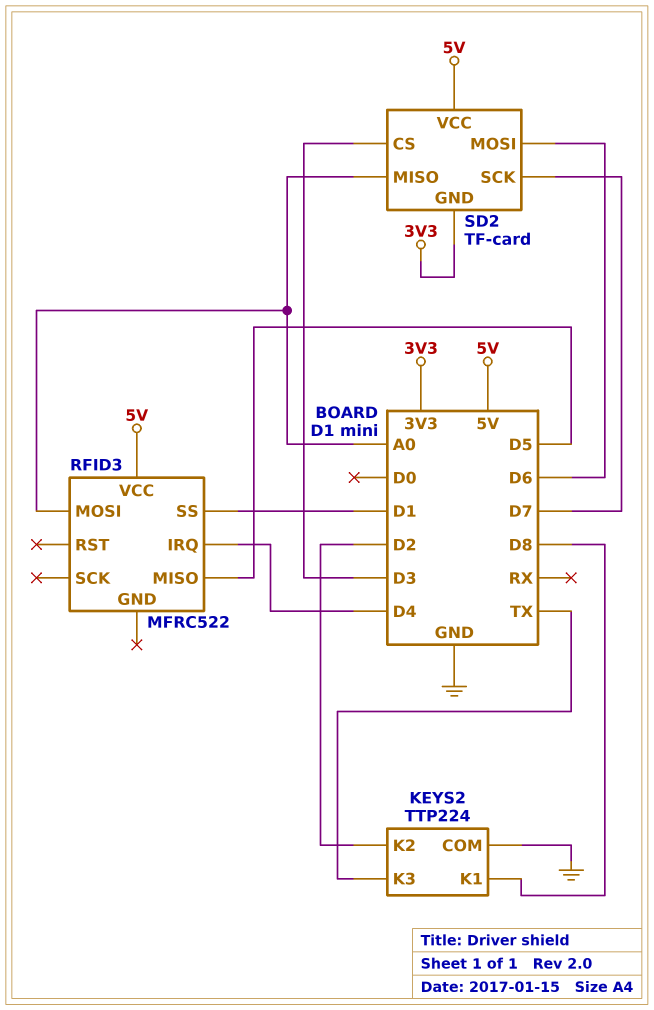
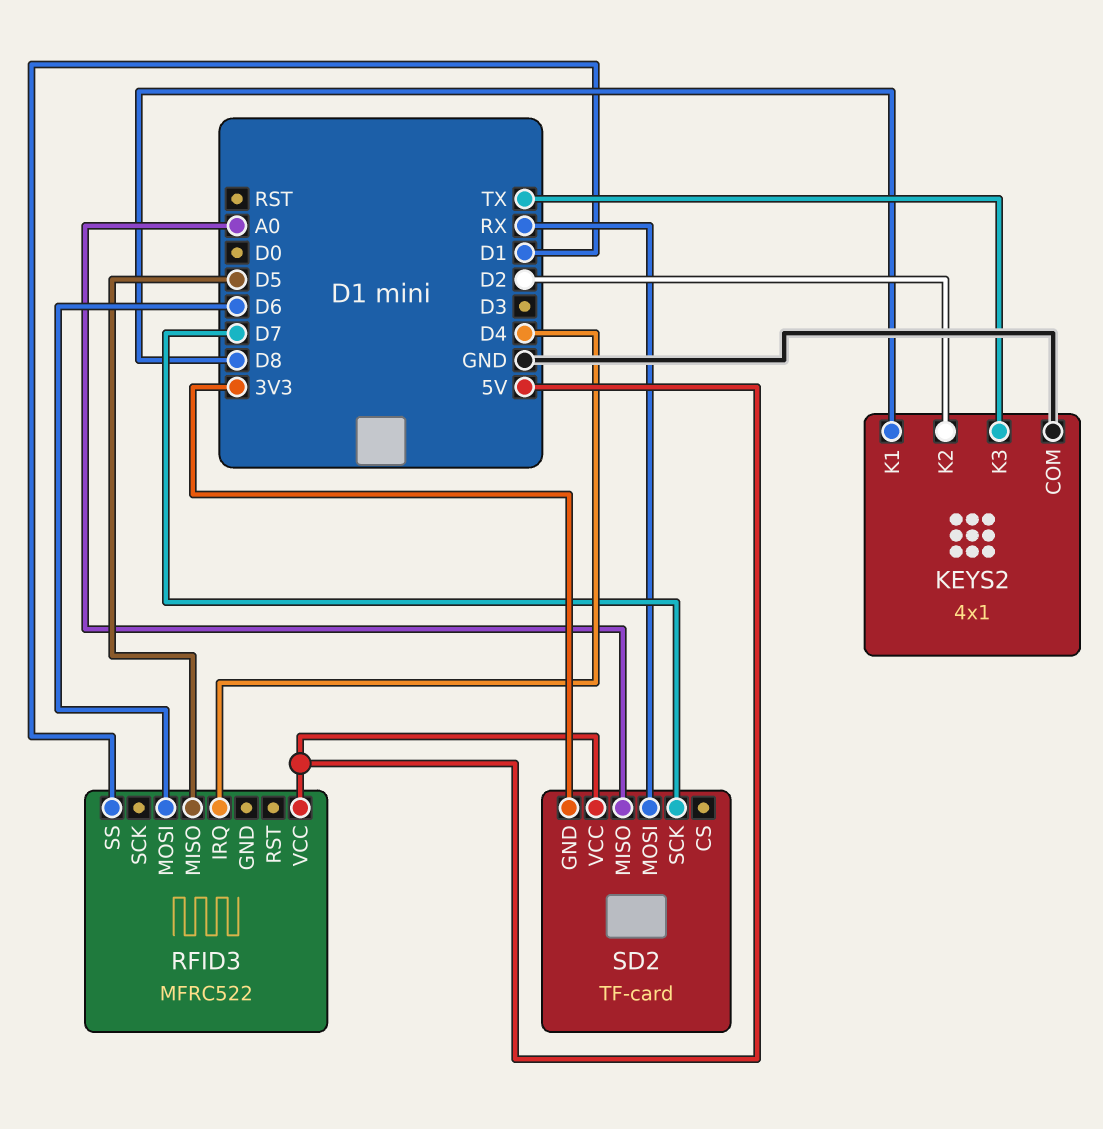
KEYS2: TTP224 -> 4x1
RFID3 pin MOSI: A0 -> D6
SD2 pin CS: D3 -> none
SD2 pin MOSI: D6 -> RX

